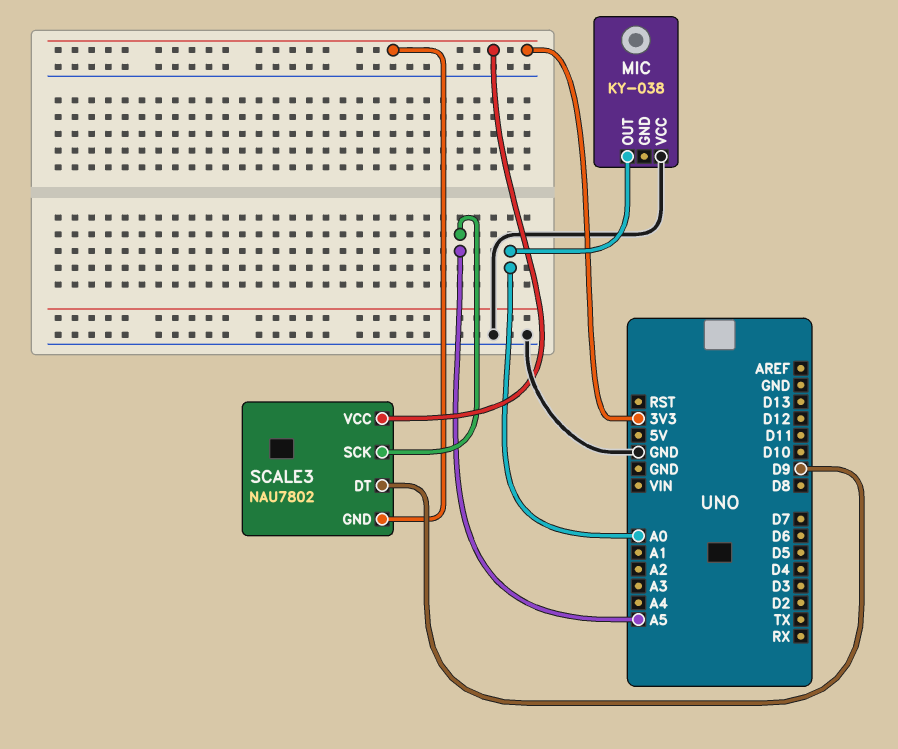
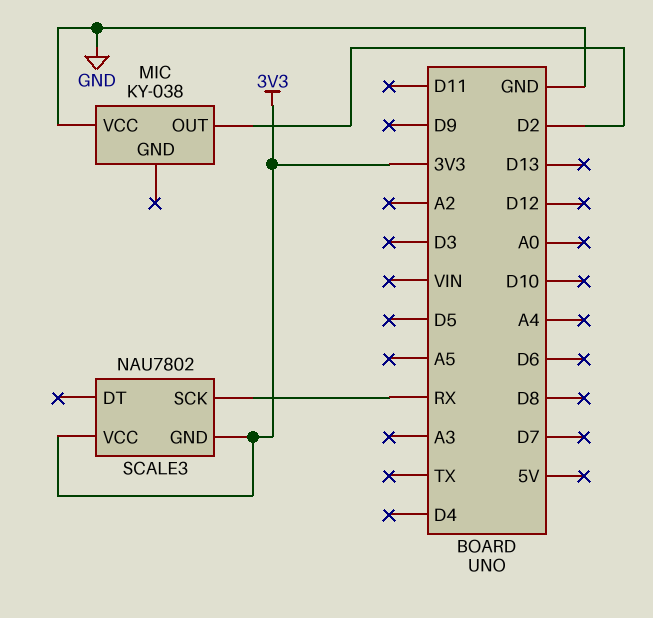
MIC pin OUT: A0 -> D2
SCALE3 pin DT: D9 -> none
SCALE3 pin SCK: A5 -> RX

